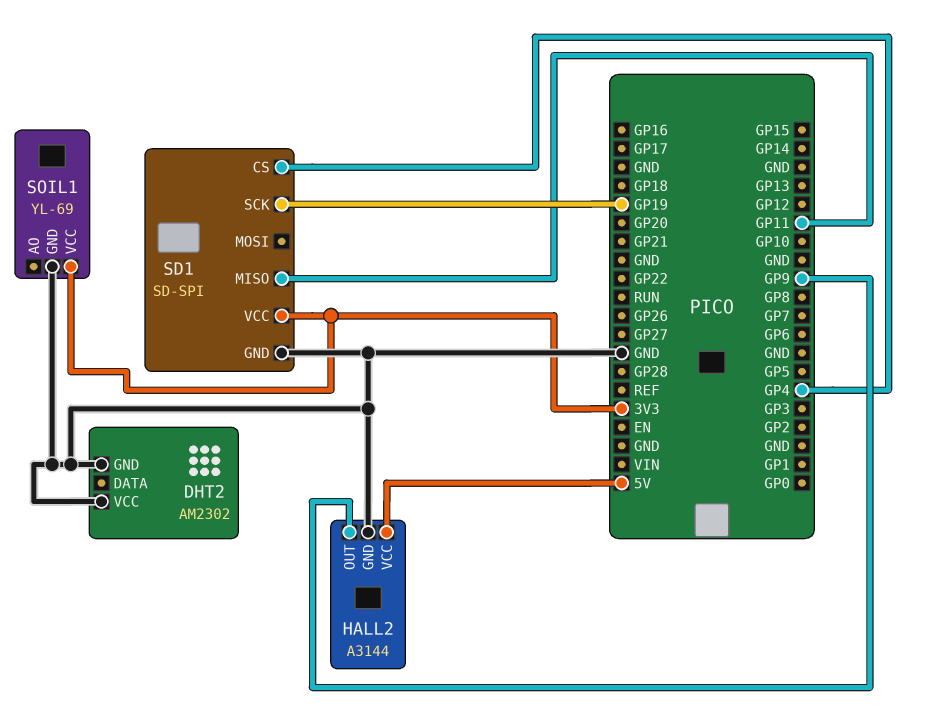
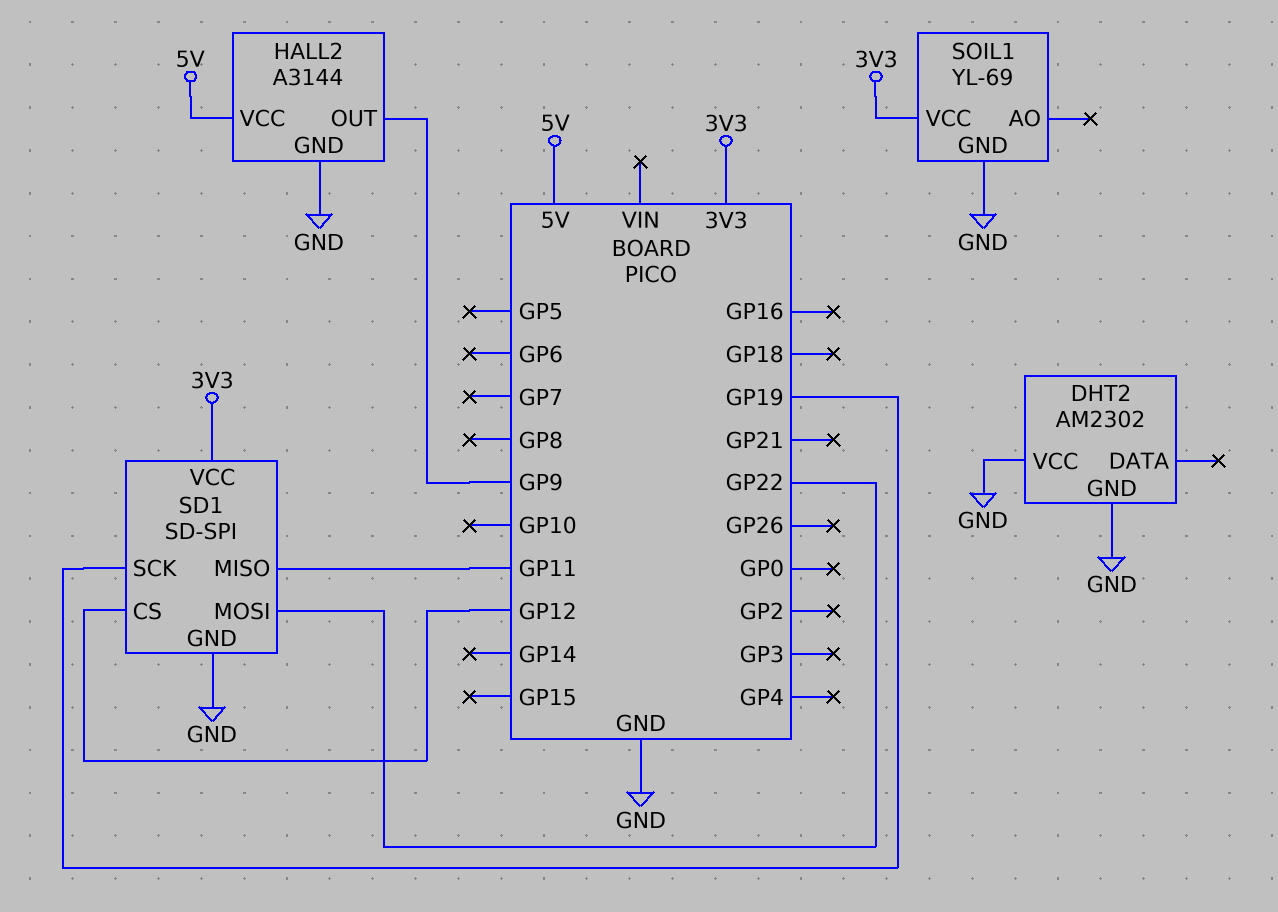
SD1 pin CS: GP4 -> GP12
SD1 pin MOSI: none -> GP22

